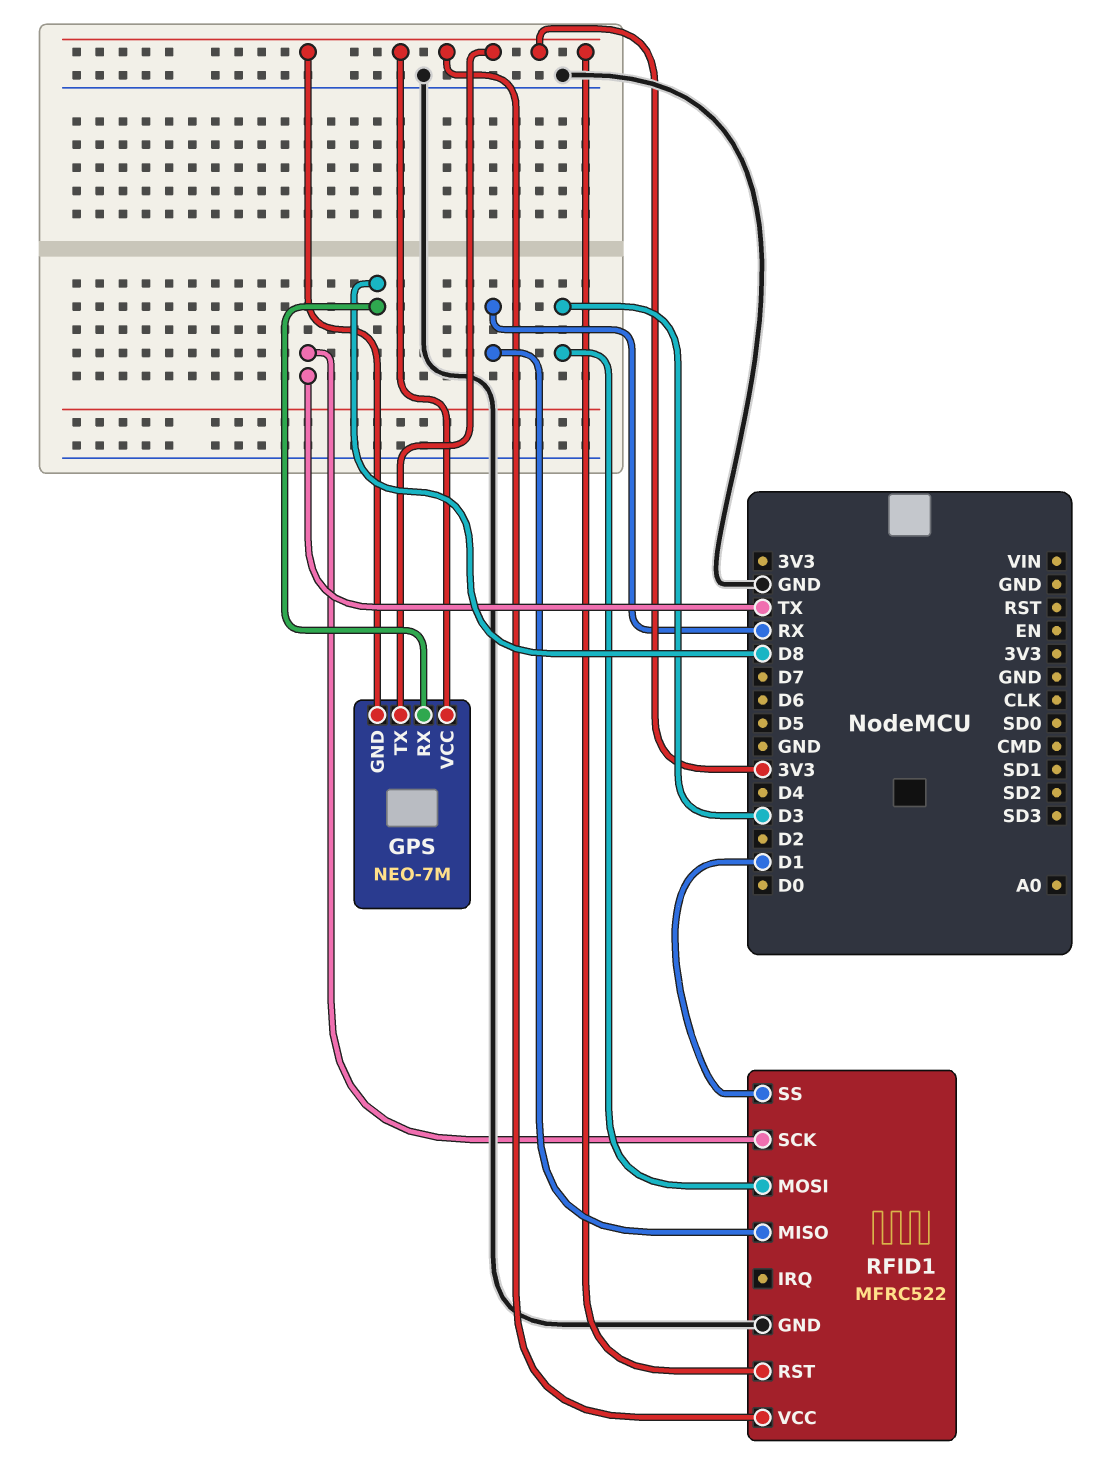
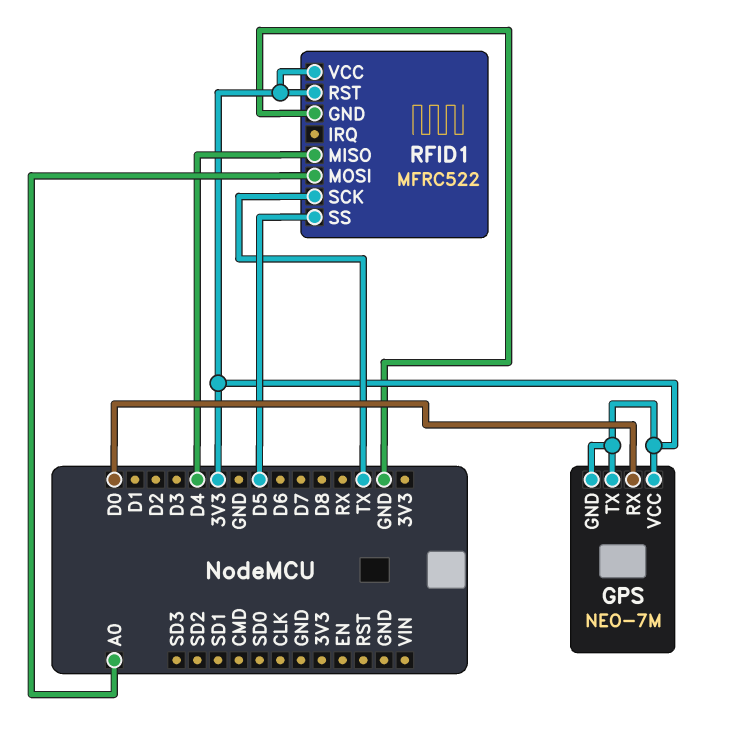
GPS pin RX: D8 -> D0
RFID1 pin MISO: RX -> D4
RFID1 pin MOSI: D3 -> A0
RFID1 pin SS: D1 -> D5

